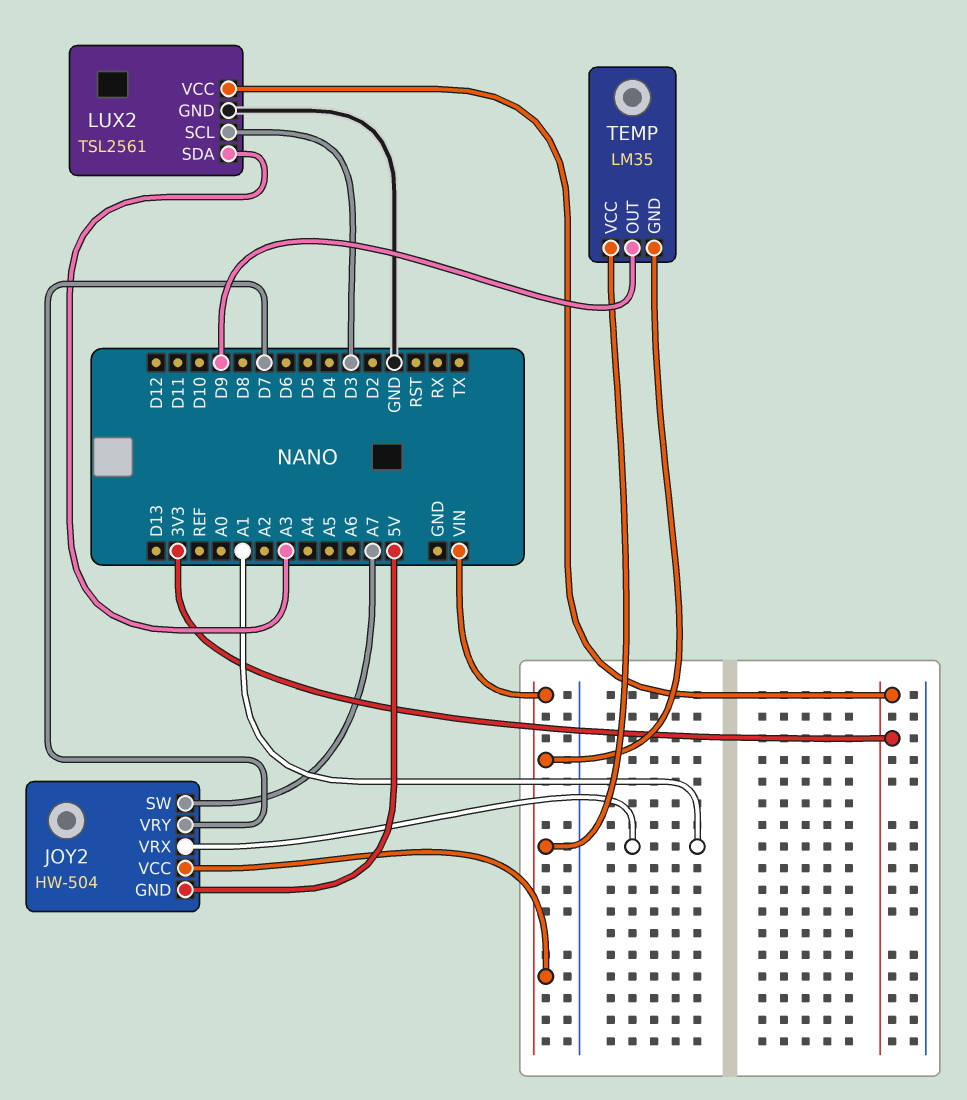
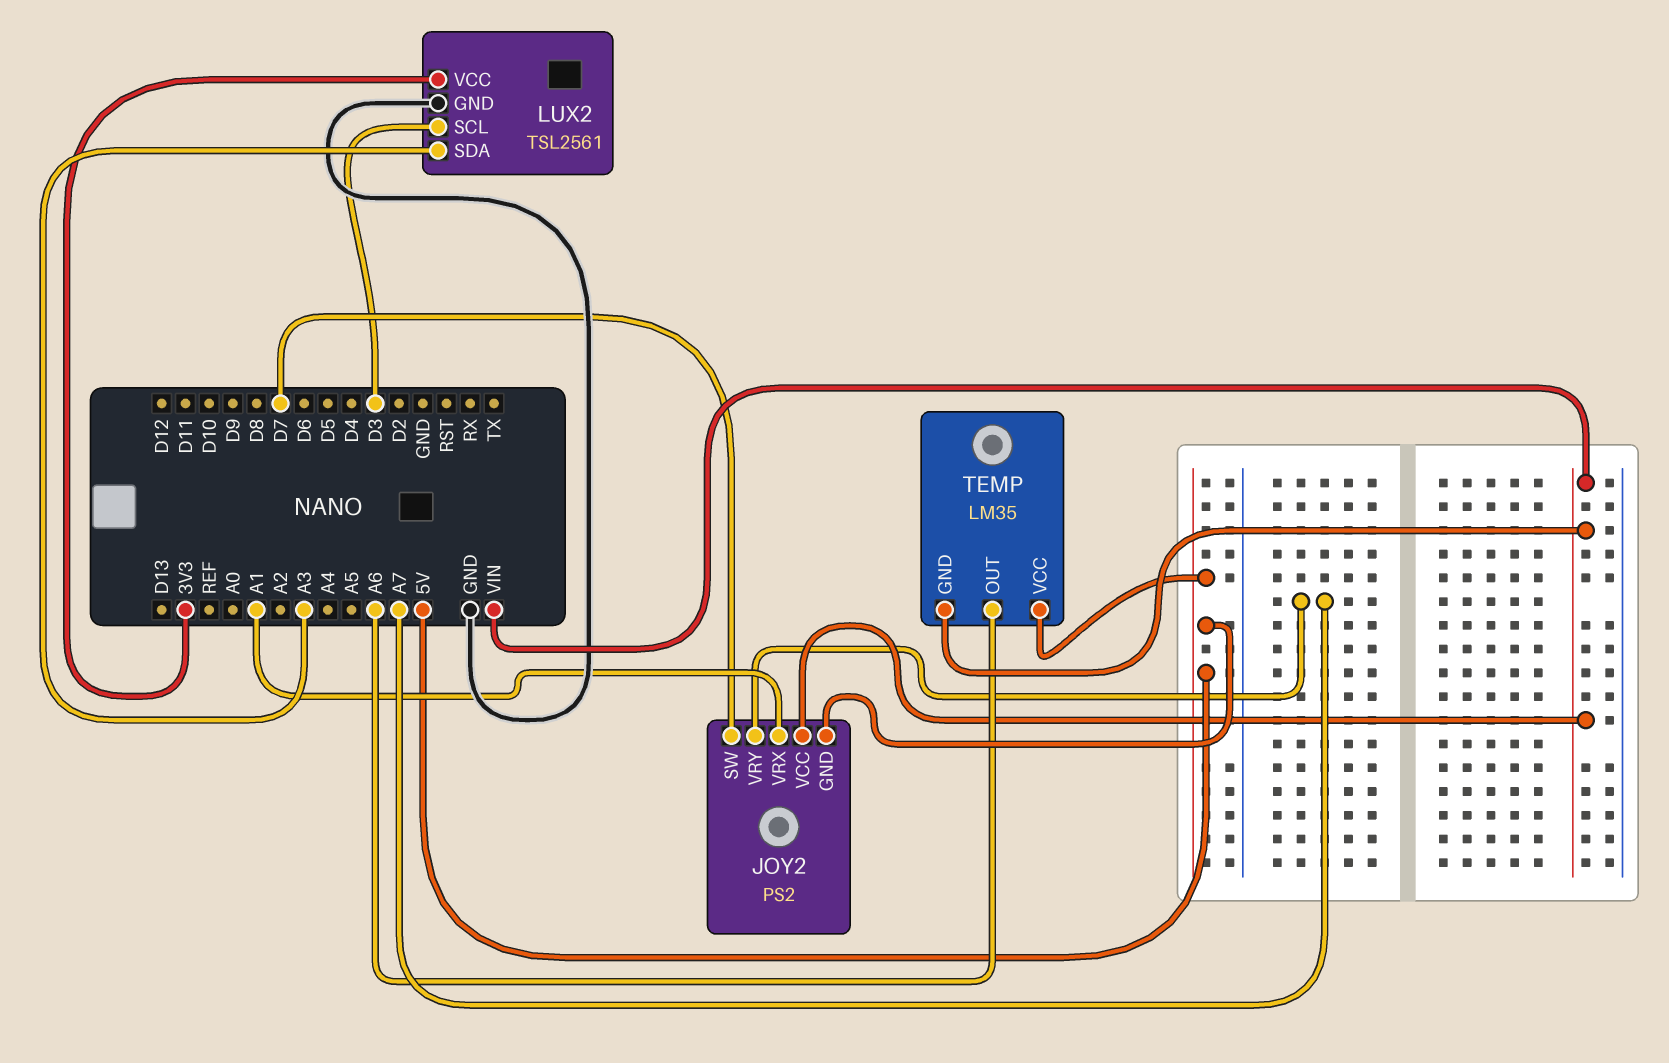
JOY2: HW-504 -> PS2
JOY2 pin SW: A7 -> D7
JOY2 pin VRY: D7 -> A7
TEMP pin OUT: D9 -> A6
TEMP pin VCC: VIN -> 5V

